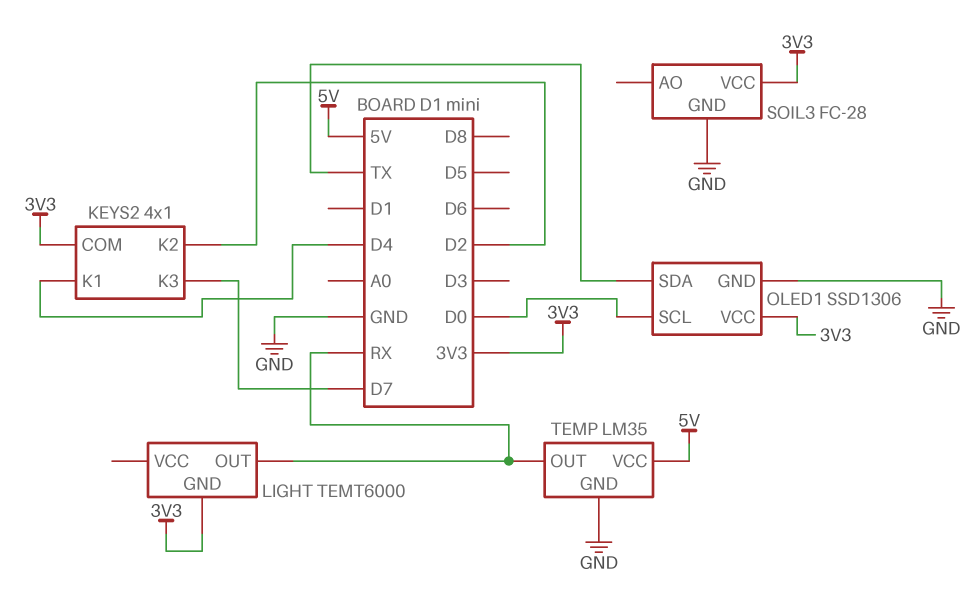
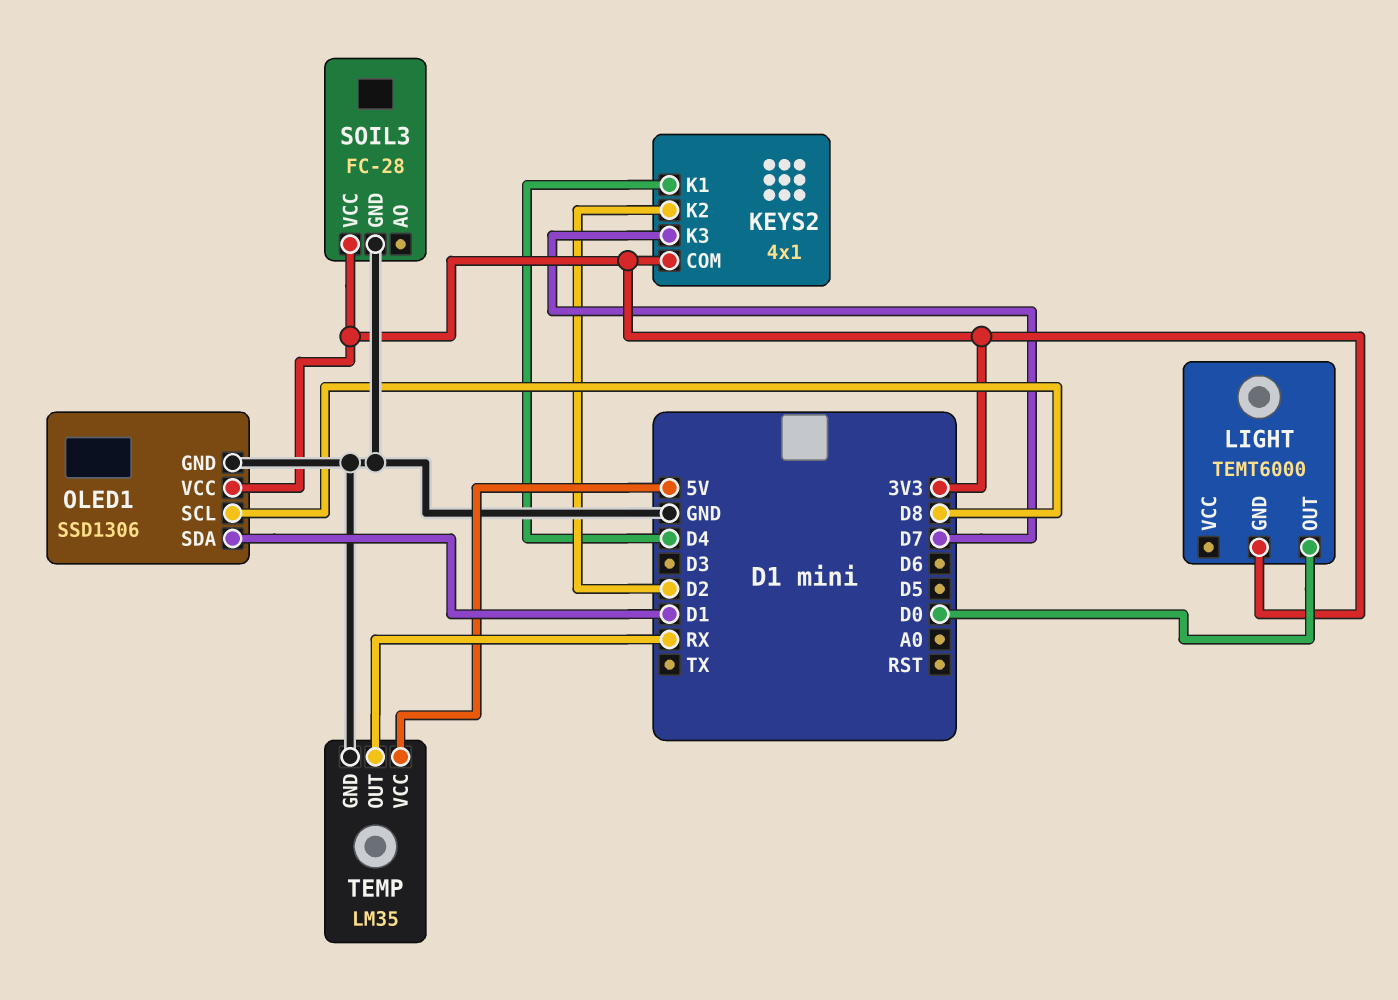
LIGHT pin OUT: RX -> D0
OLED1 pin SCL: D0 -> D8
OLED1 pin SDA: TX -> D1

